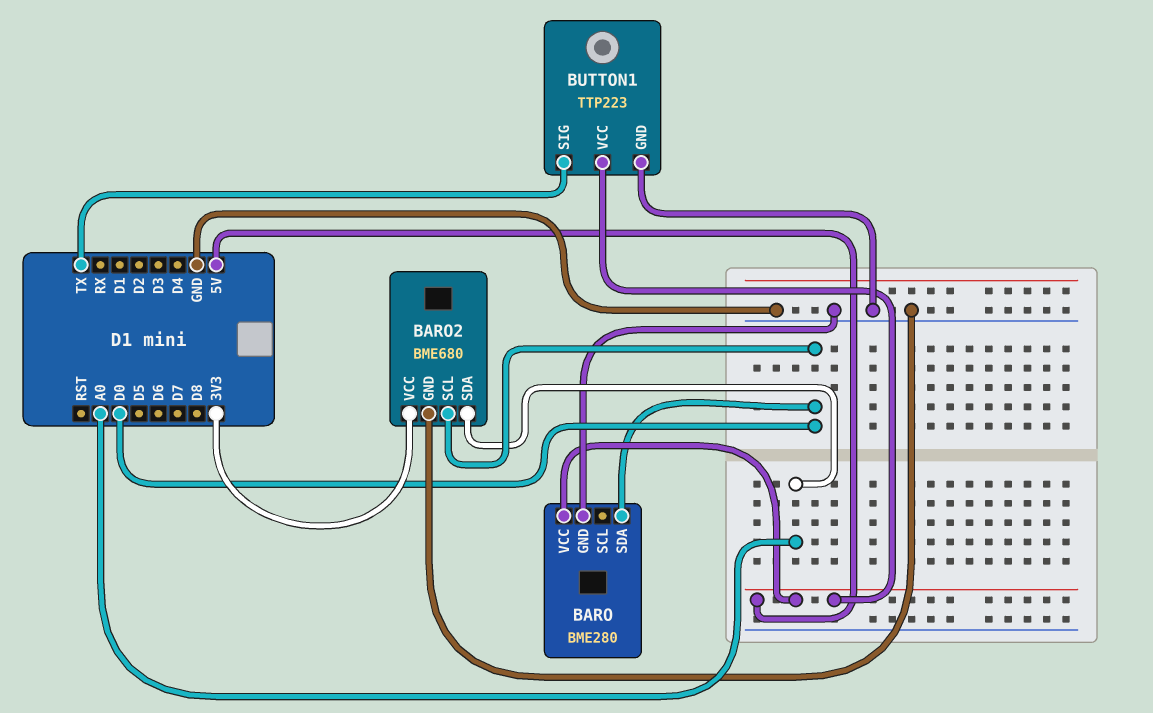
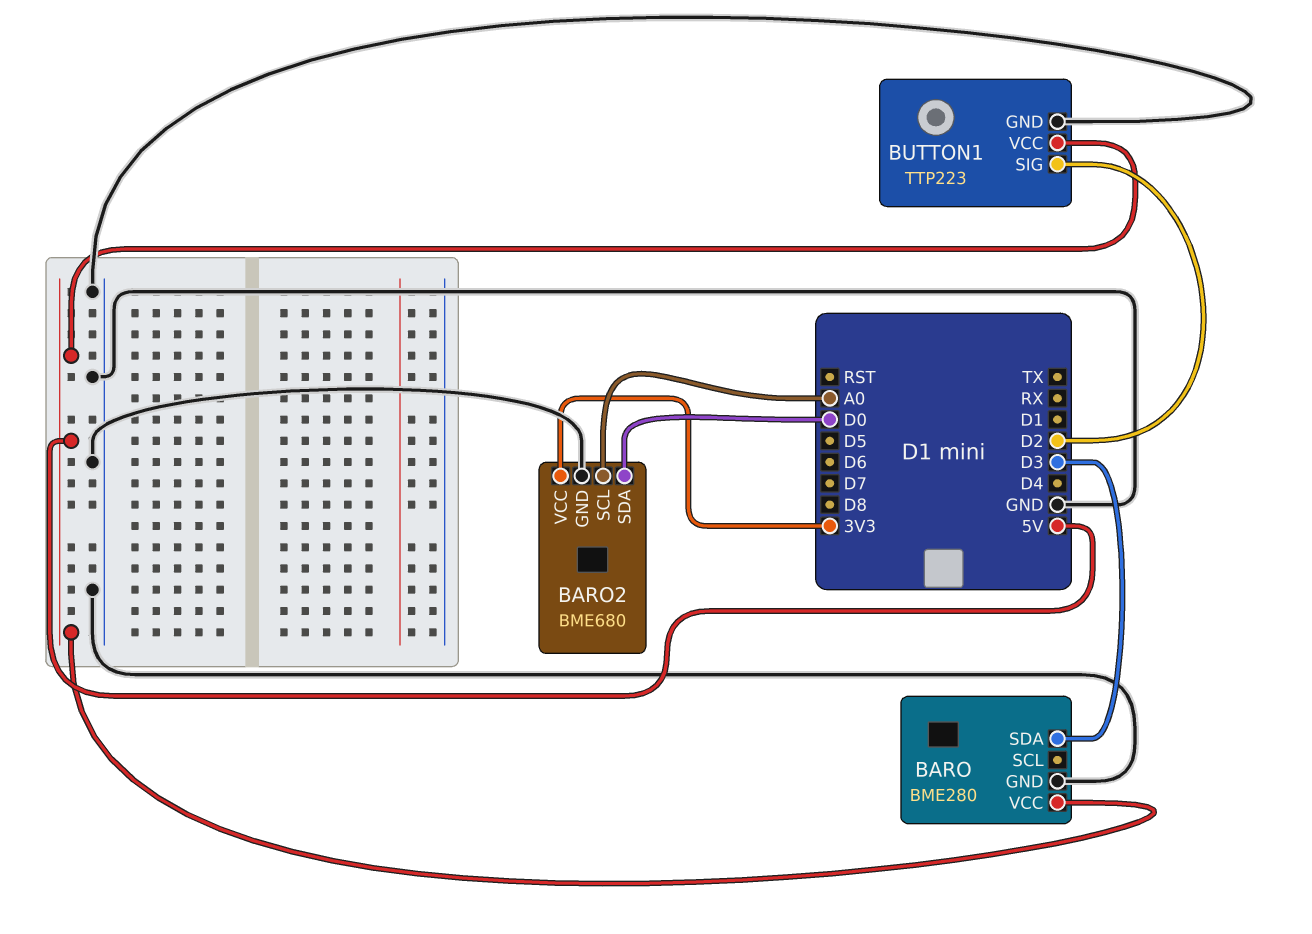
BARO pin SDA: D0 -> D3
BARO2 pin SCL: D0 -> A0
BARO2 pin SDA: A0 -> D0
BUTTON1 pin SIG: TX -> D2

